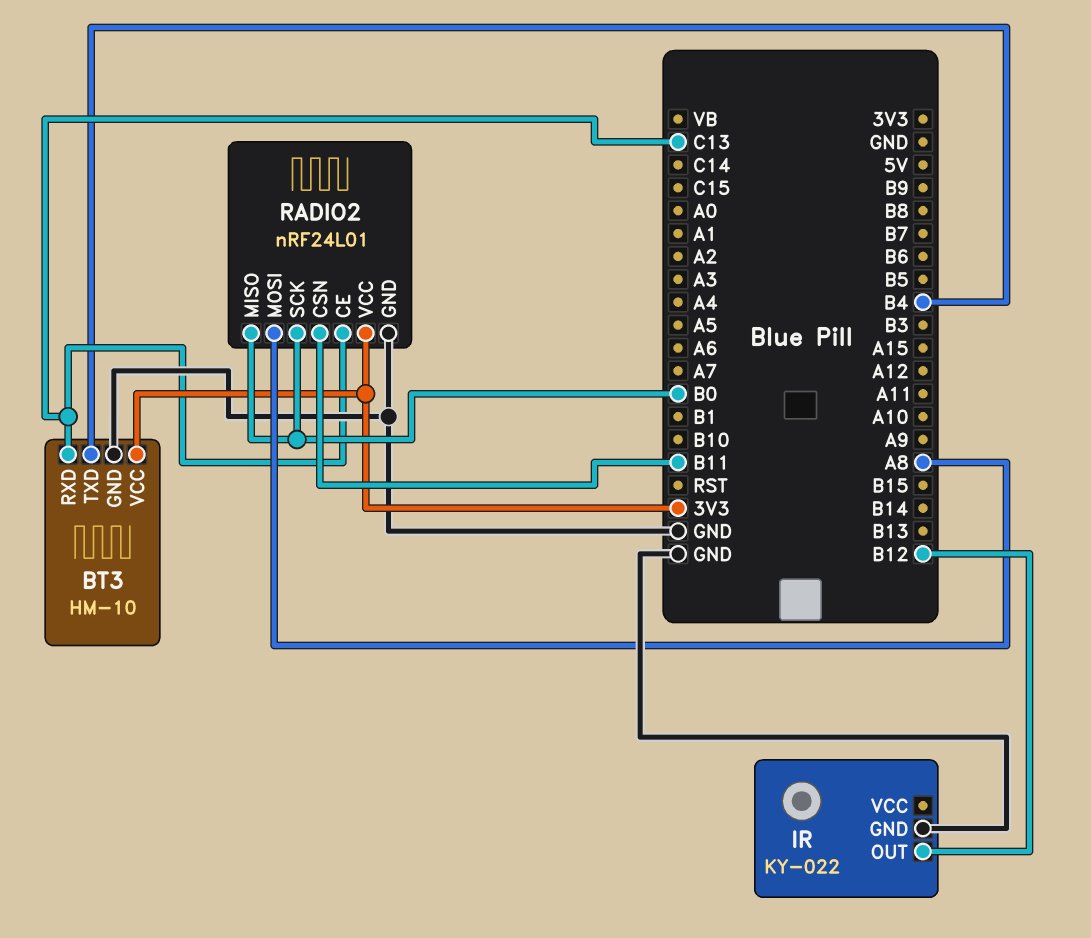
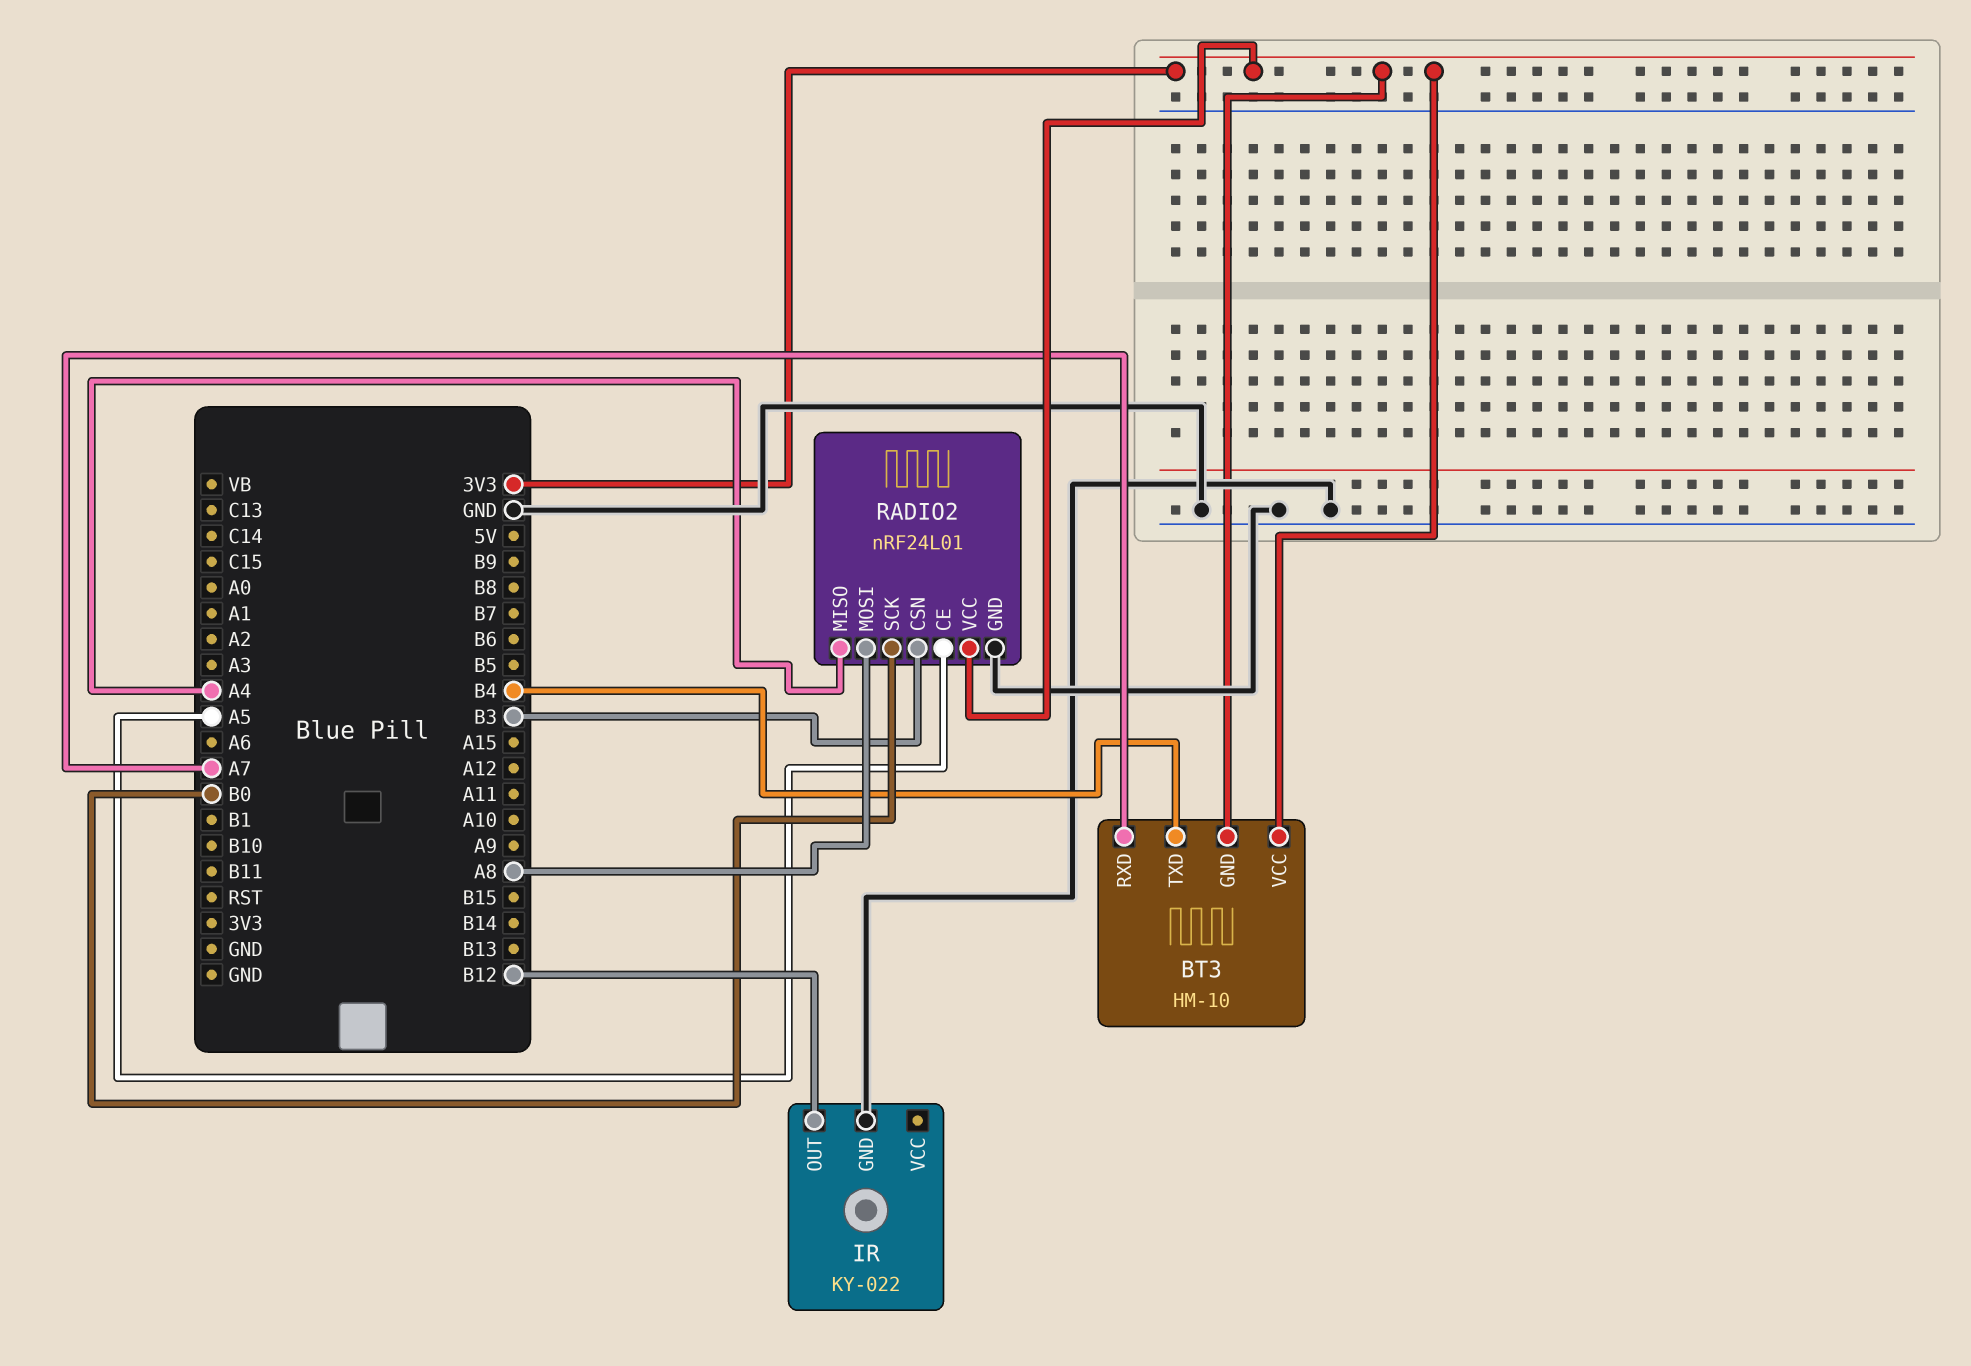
BT3 pin GND: GND -> 3V3
BT3 pin RXD: C13 -> A7
RADIO2 pin CE: C13 -> A5
RADIO2 pin CSN: B11 -> B3
RADIO2 pin MISO: B0 -> A4

